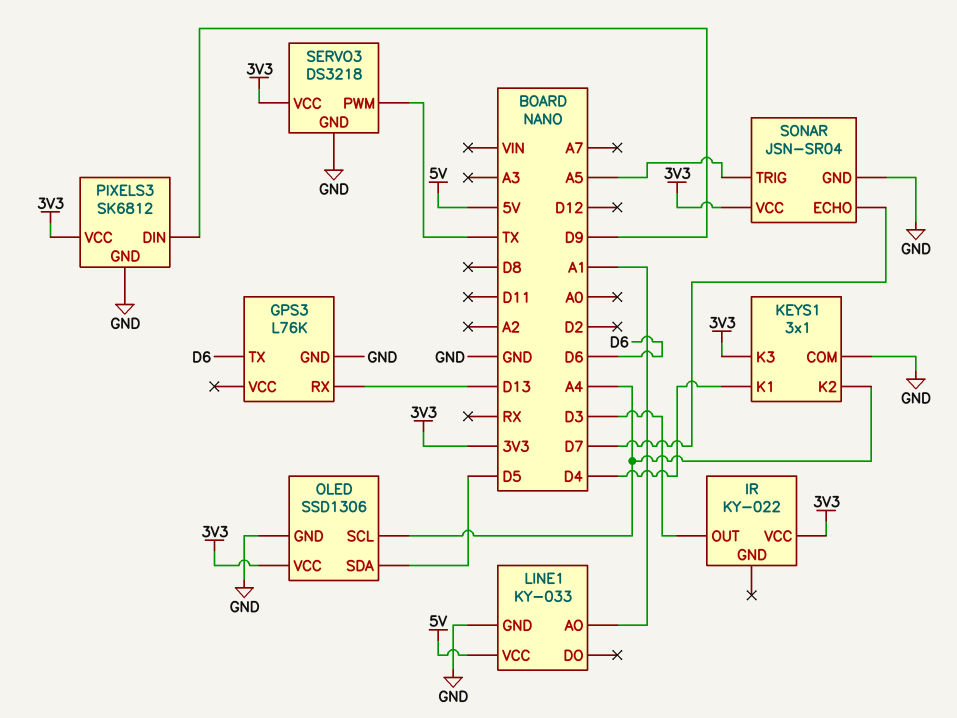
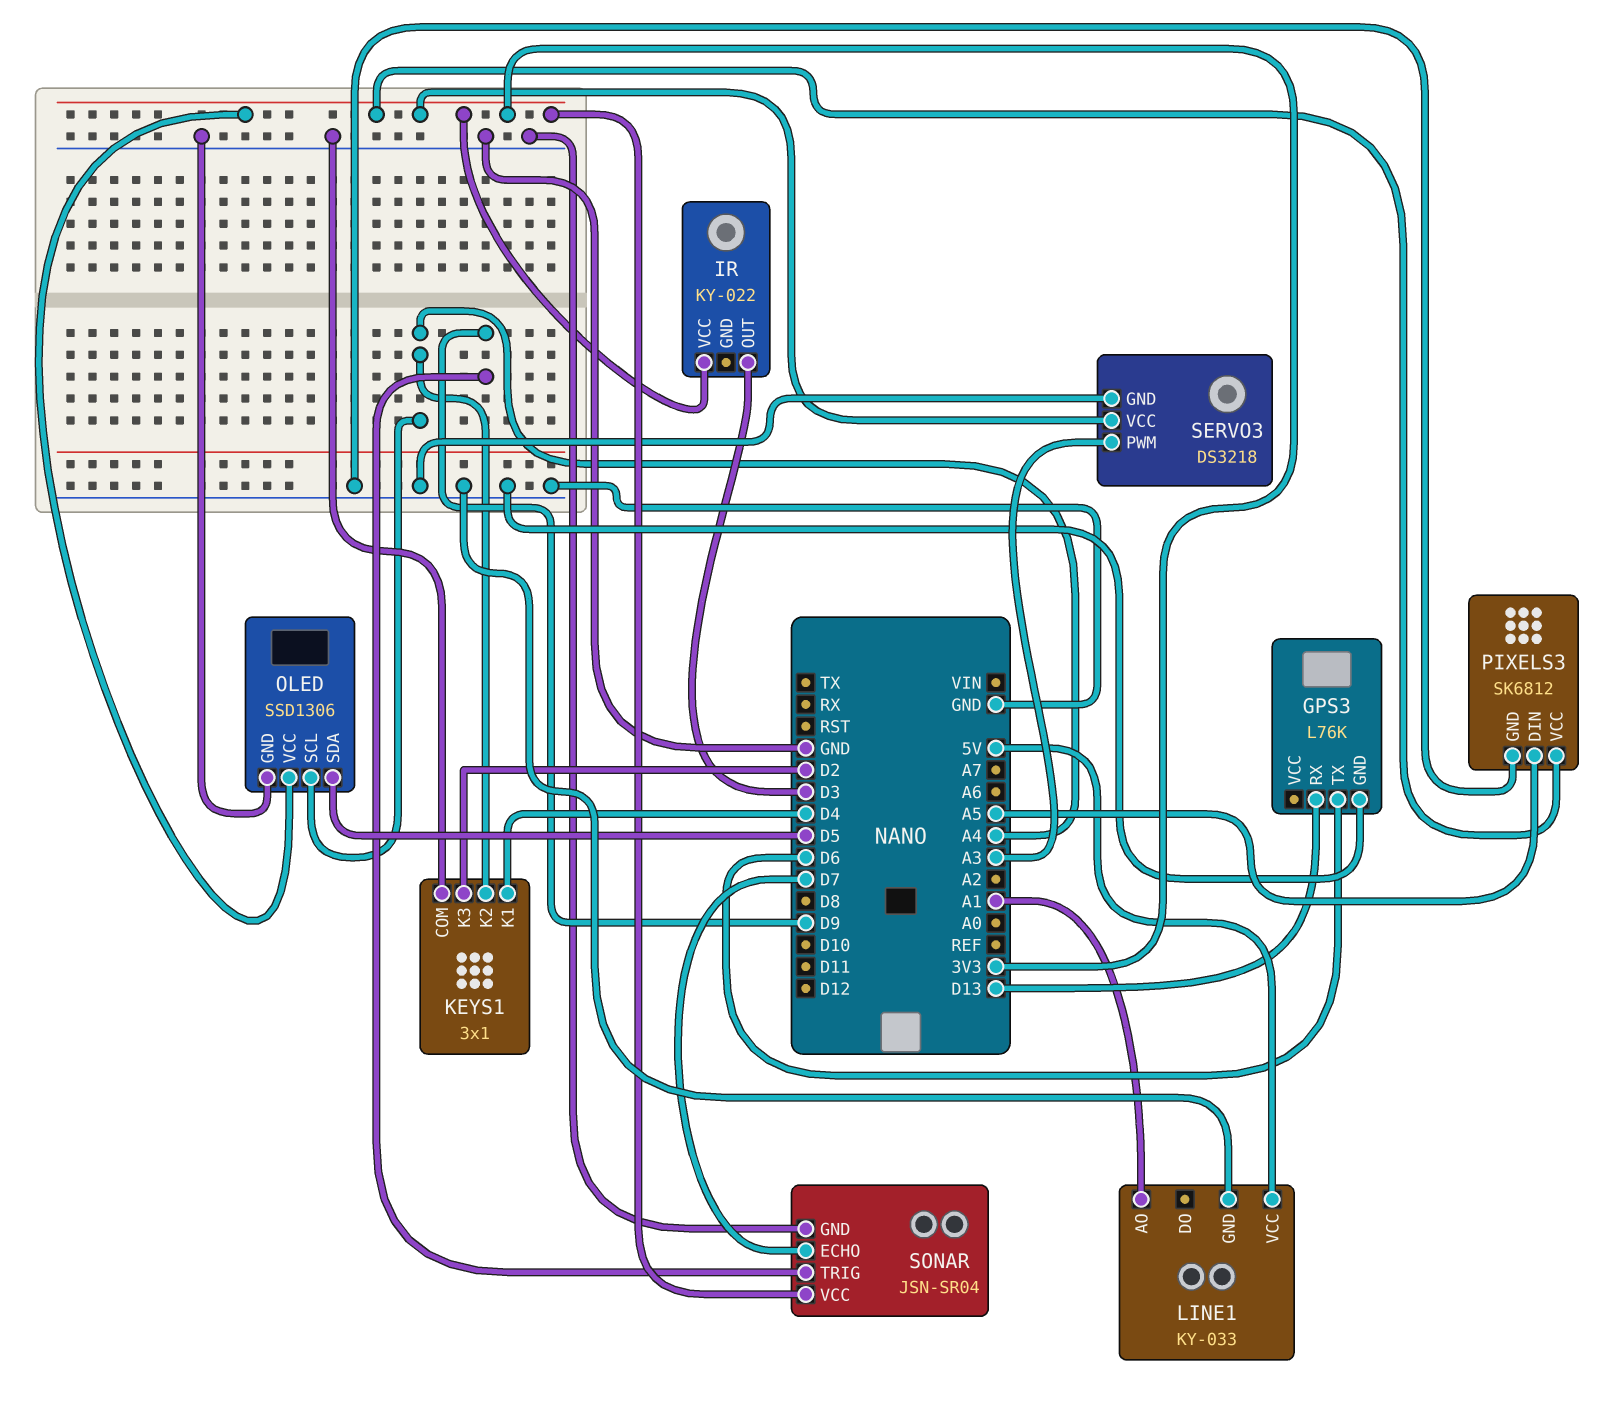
KEYS1 pin K3: 3V3 -> D2
PIXELS3 pin DIN: D9 -> A5
SERVO3 pin PWM: TX -> A3
SONAR pin TRIG: A5 -> D9

